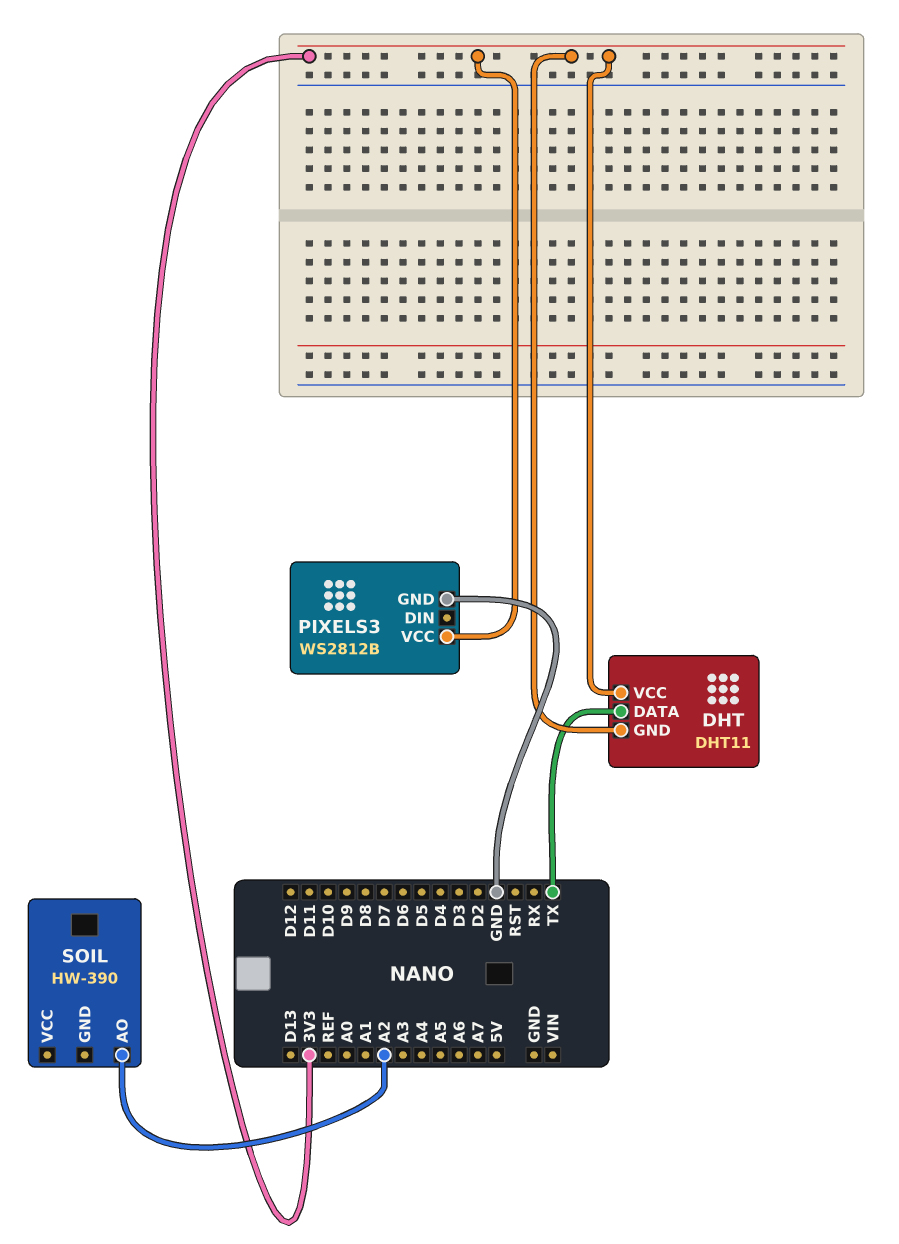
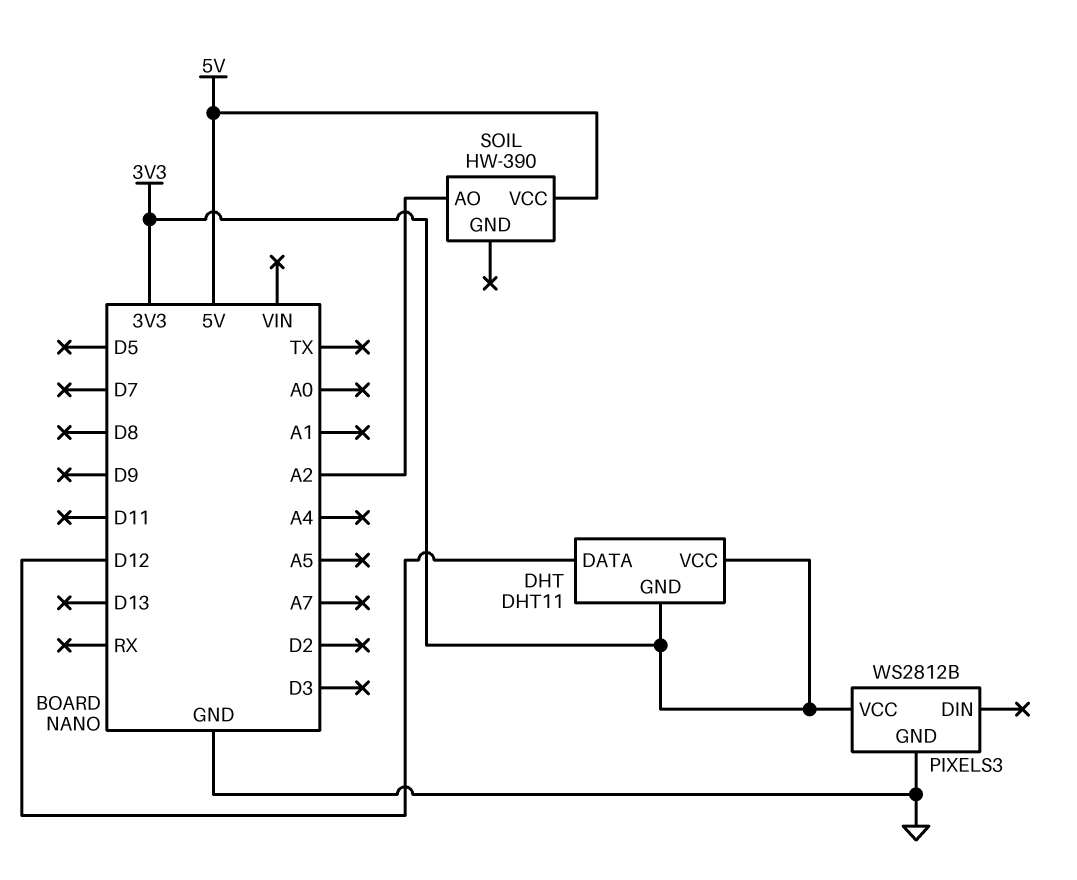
DHT pin DATA: TX -> D12
SOIL pin VCC: none -> 5V

